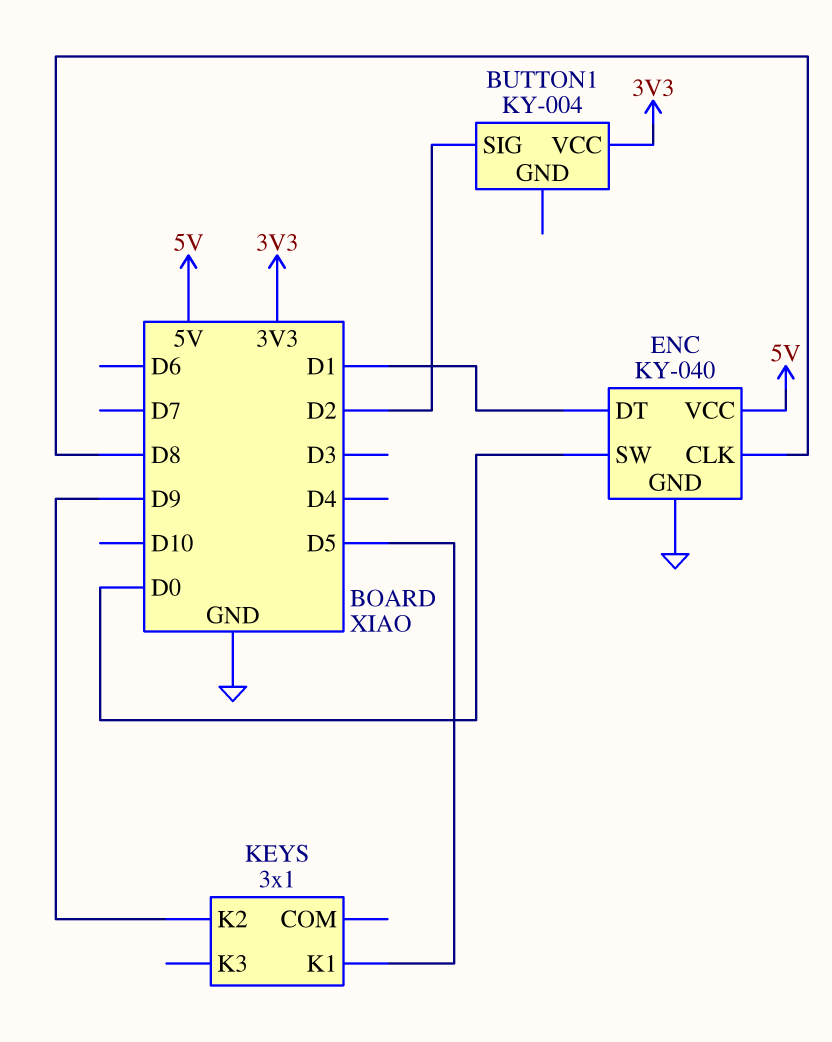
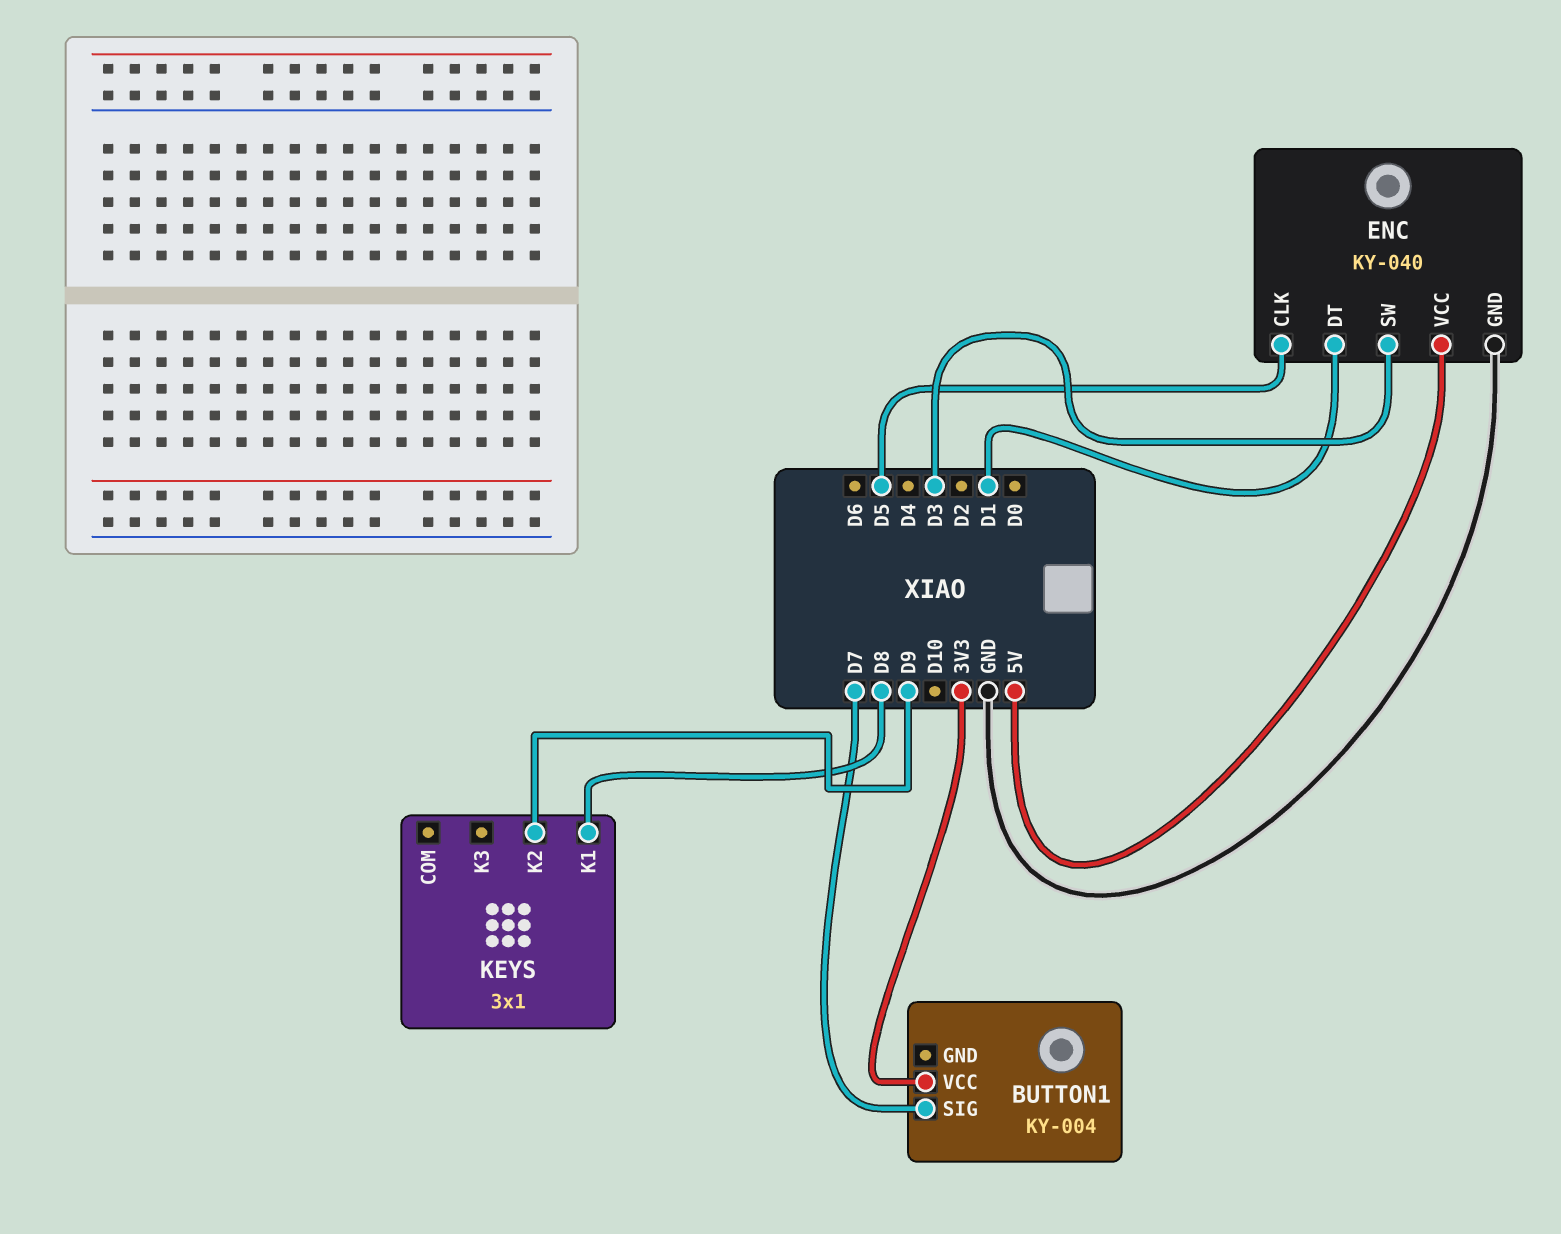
BUTTON1 pin SIG: D2 -> D7
ENC pin CLK: D8 -> D5
ENC pin SW: D0 -> D3
KEYS pin K1: D5 -> D8

